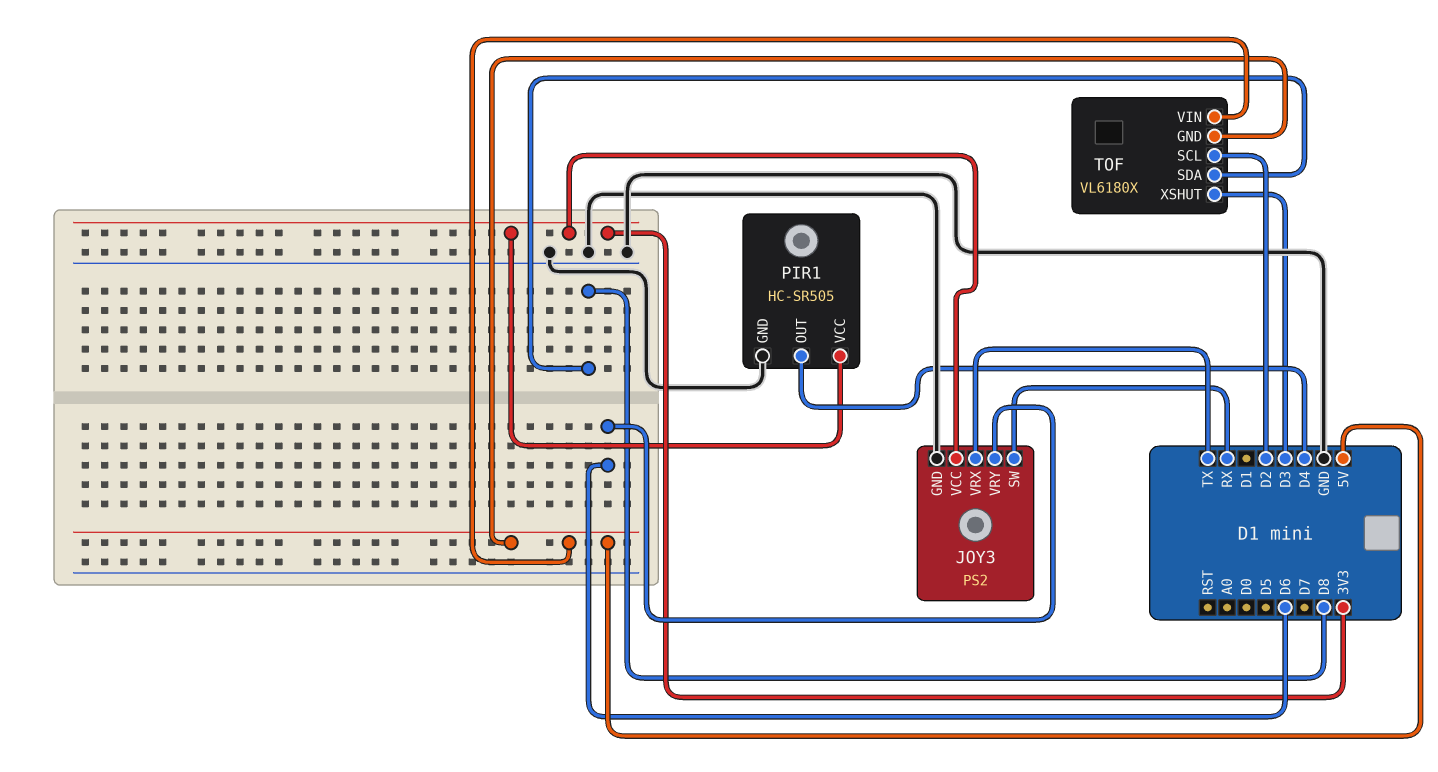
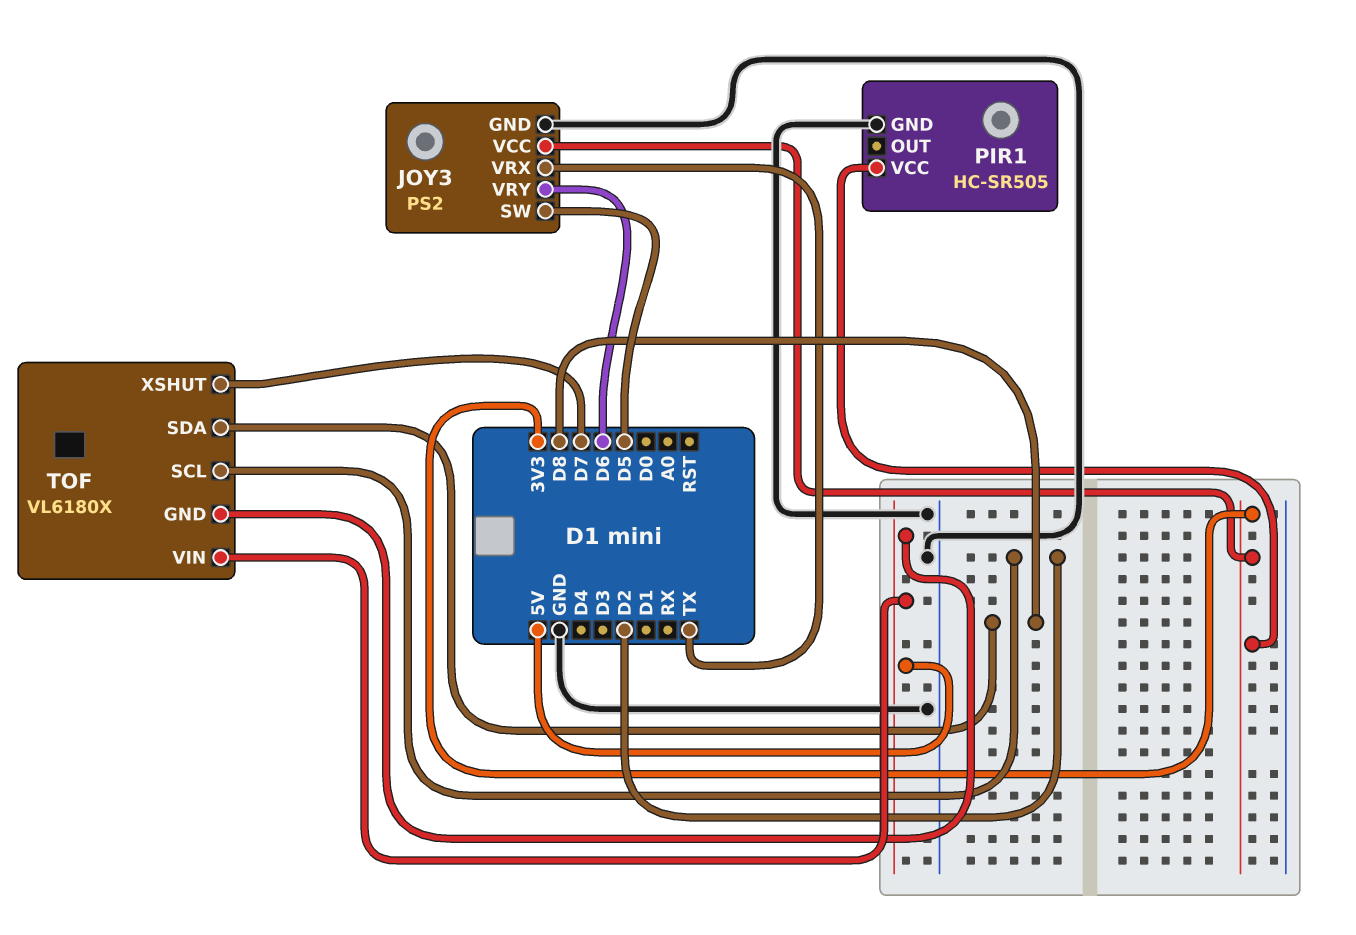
JOY3 pin SW: RX -> D5
PIR1 pin OUT: D4 -> none
TOF pin XSHUT: D3 -> D7

